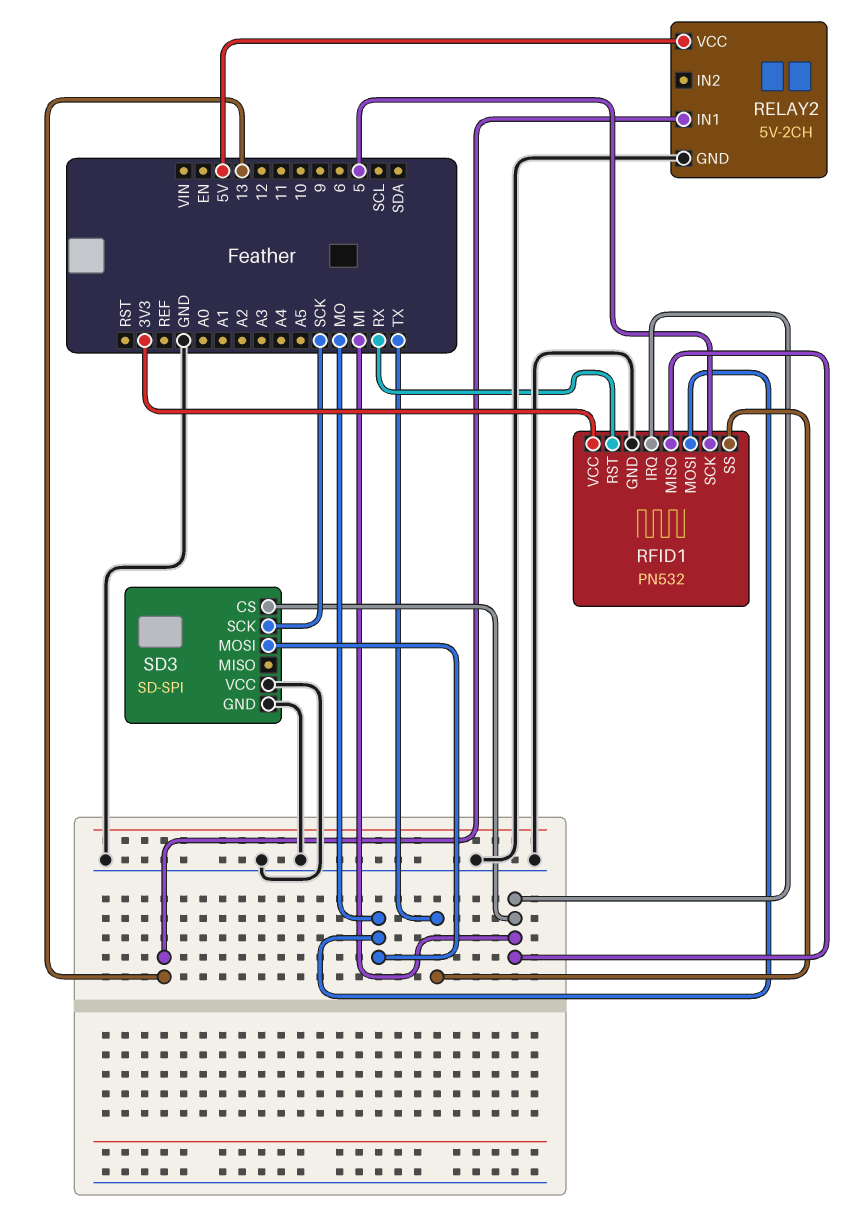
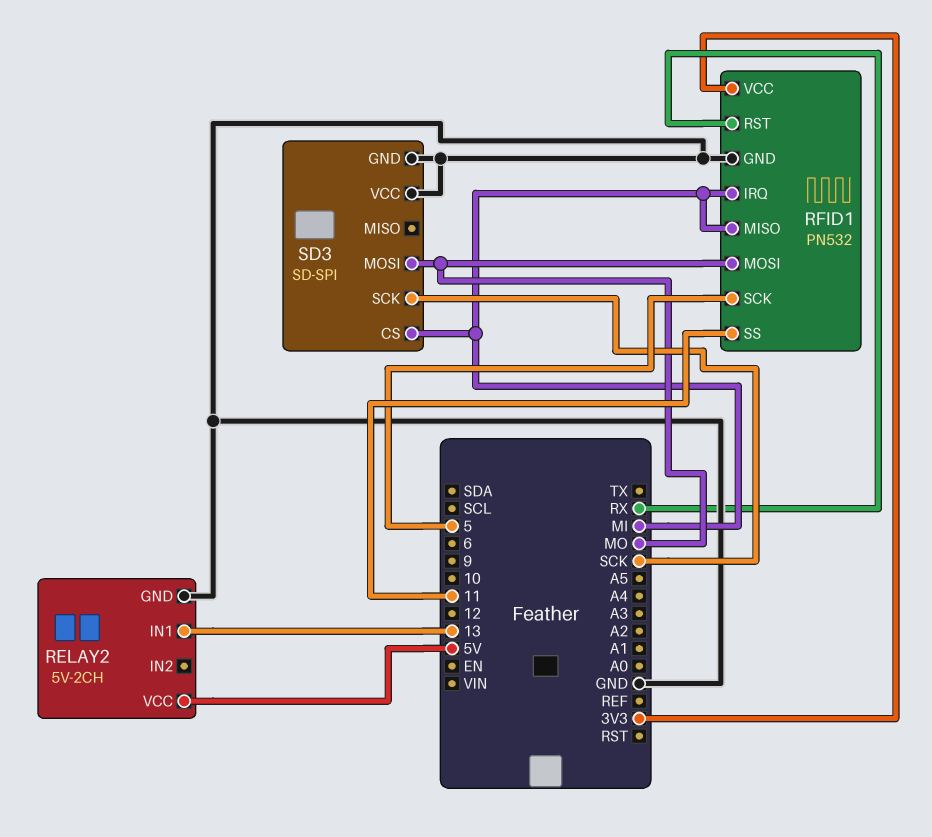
RFID1 pin SS: TX -> 11

